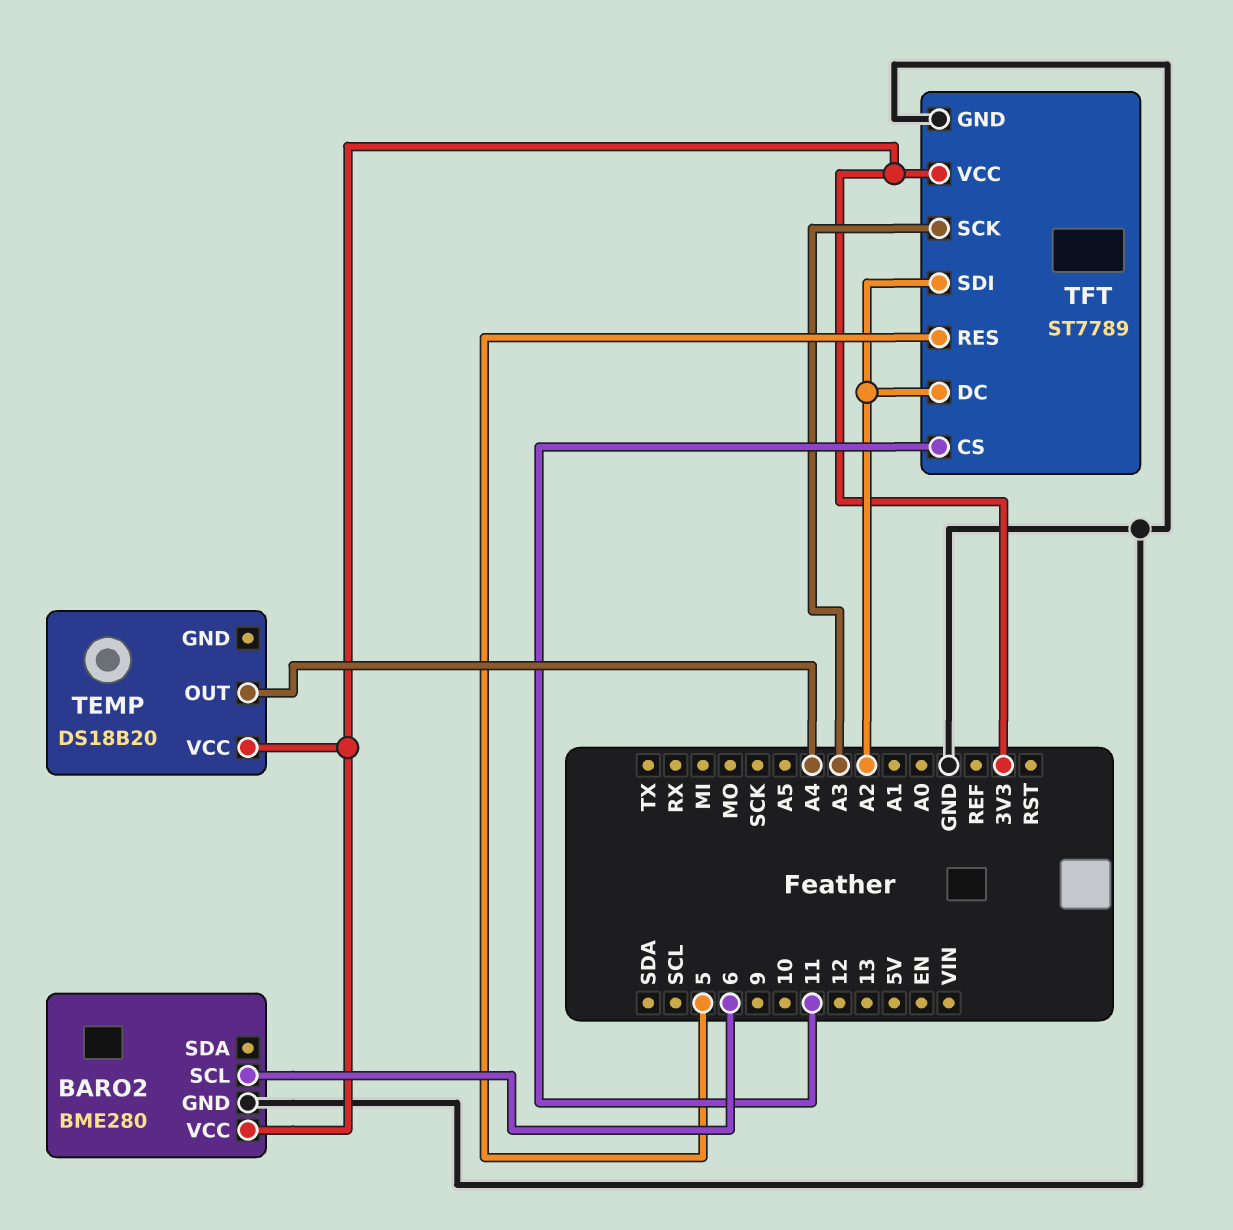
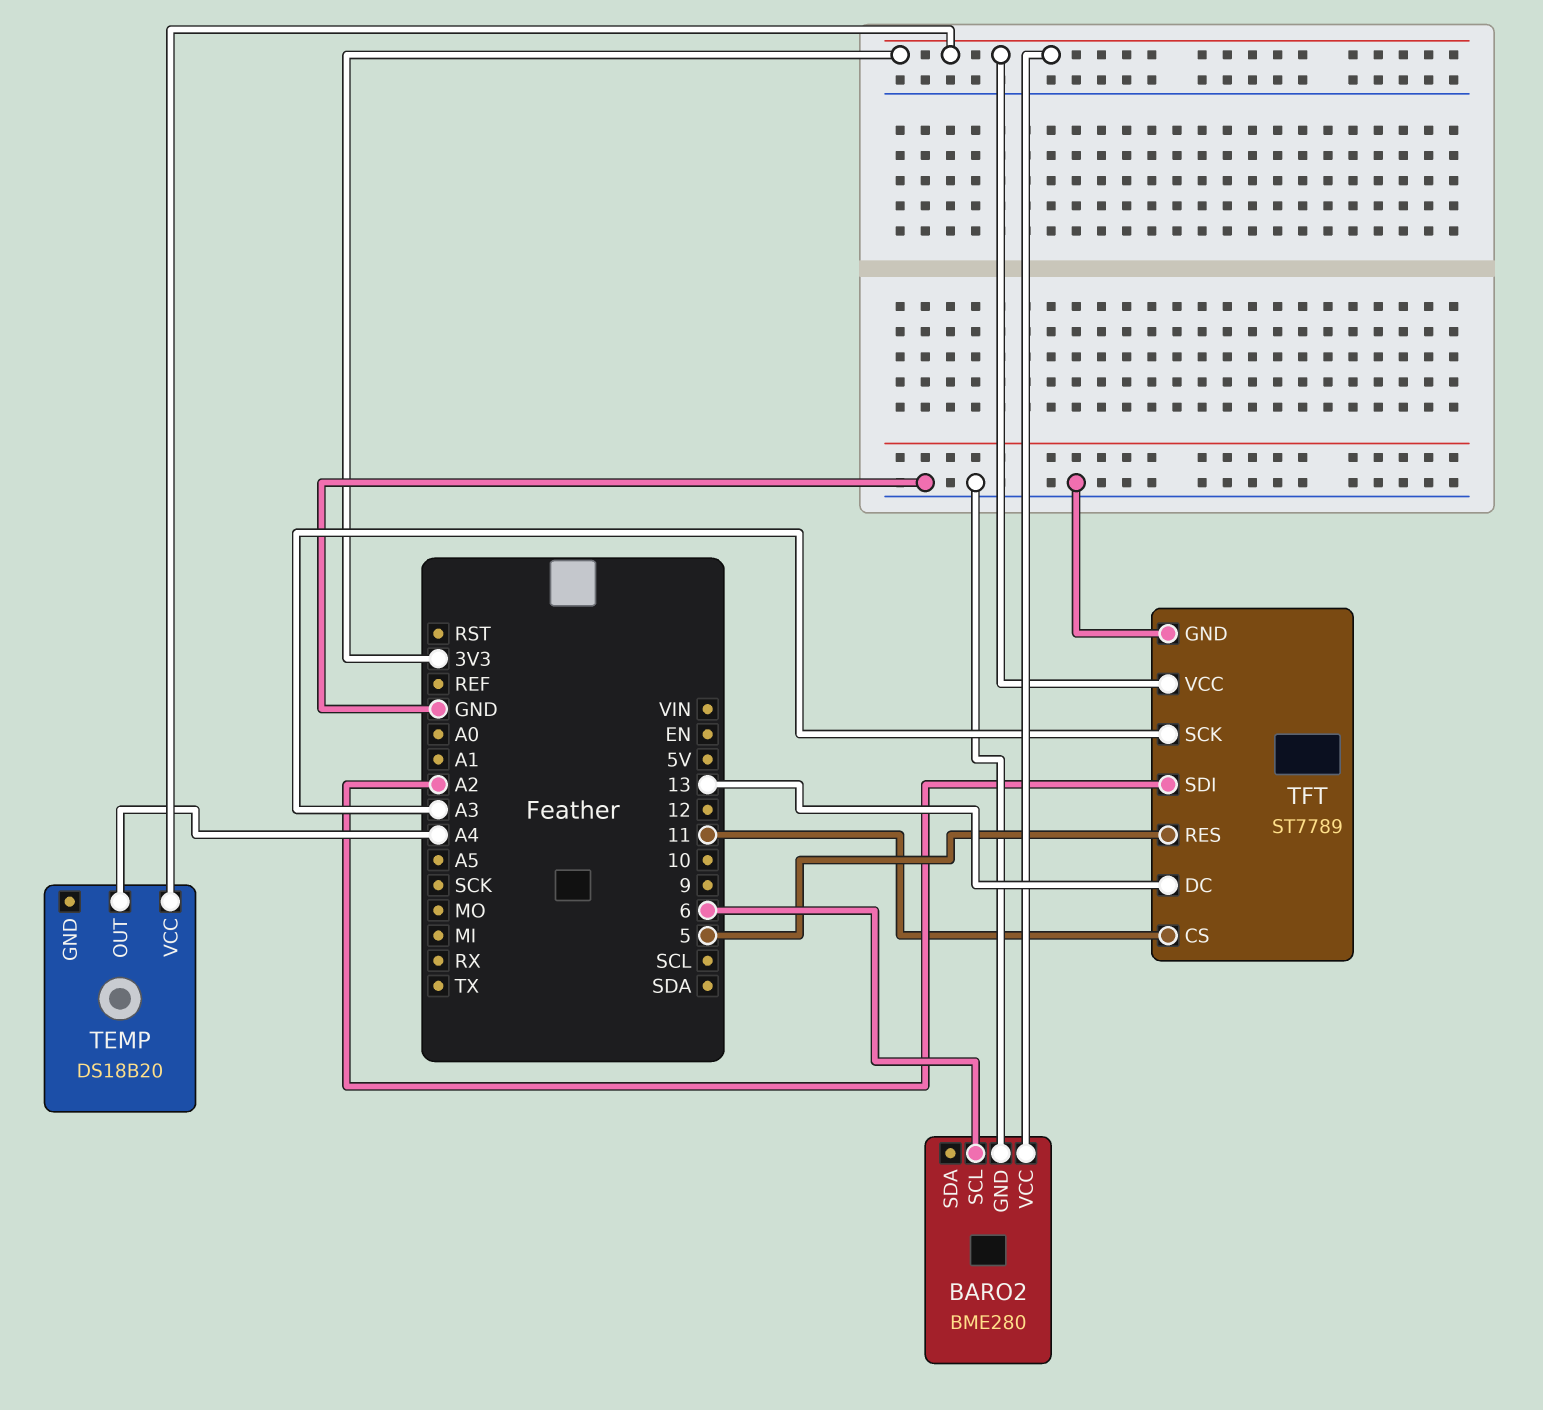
TFT pin DC: A2 -> 13

